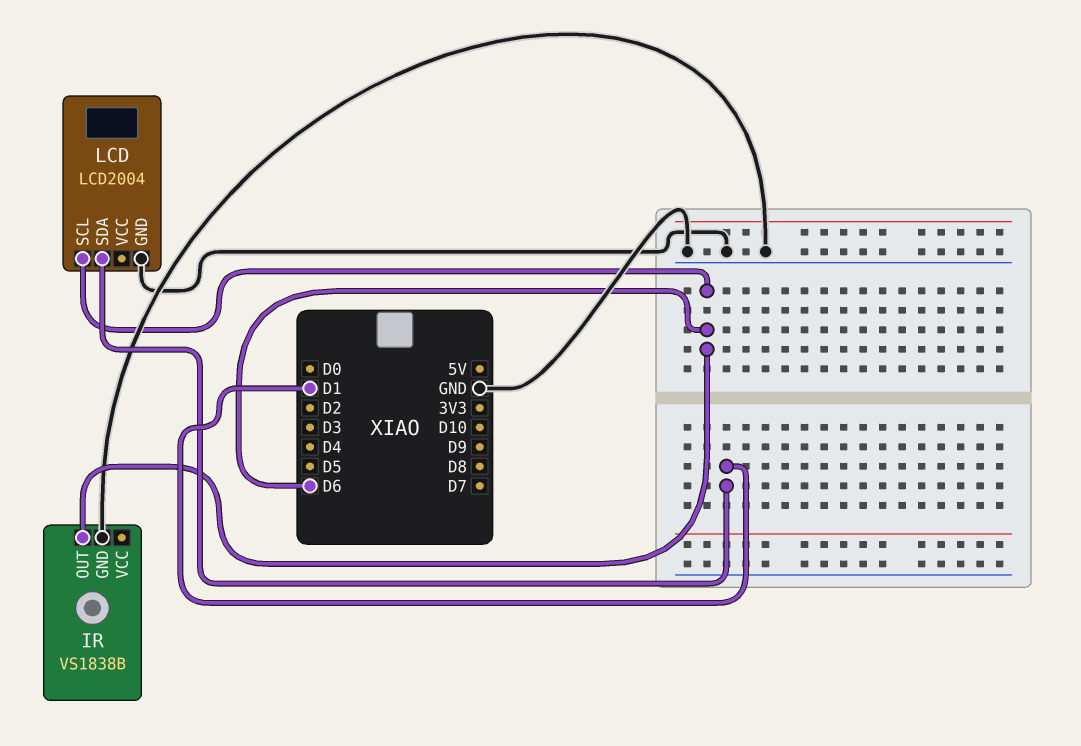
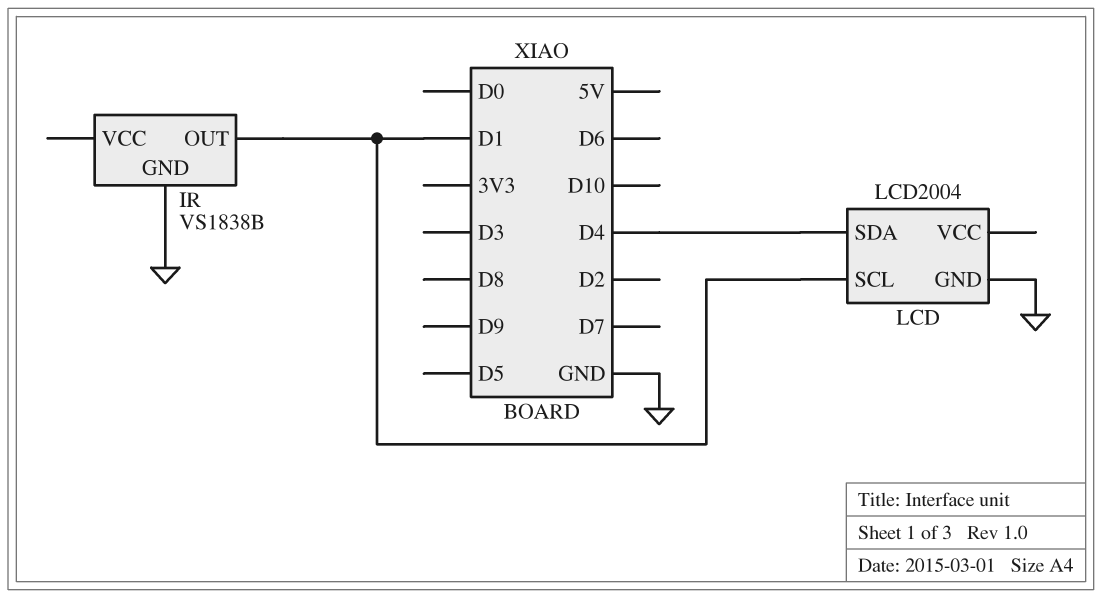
IR pin OUT: D6 -> D1
LCD pin SCL: D6 -> D1
LCD pin SDA: D1 -> D4

